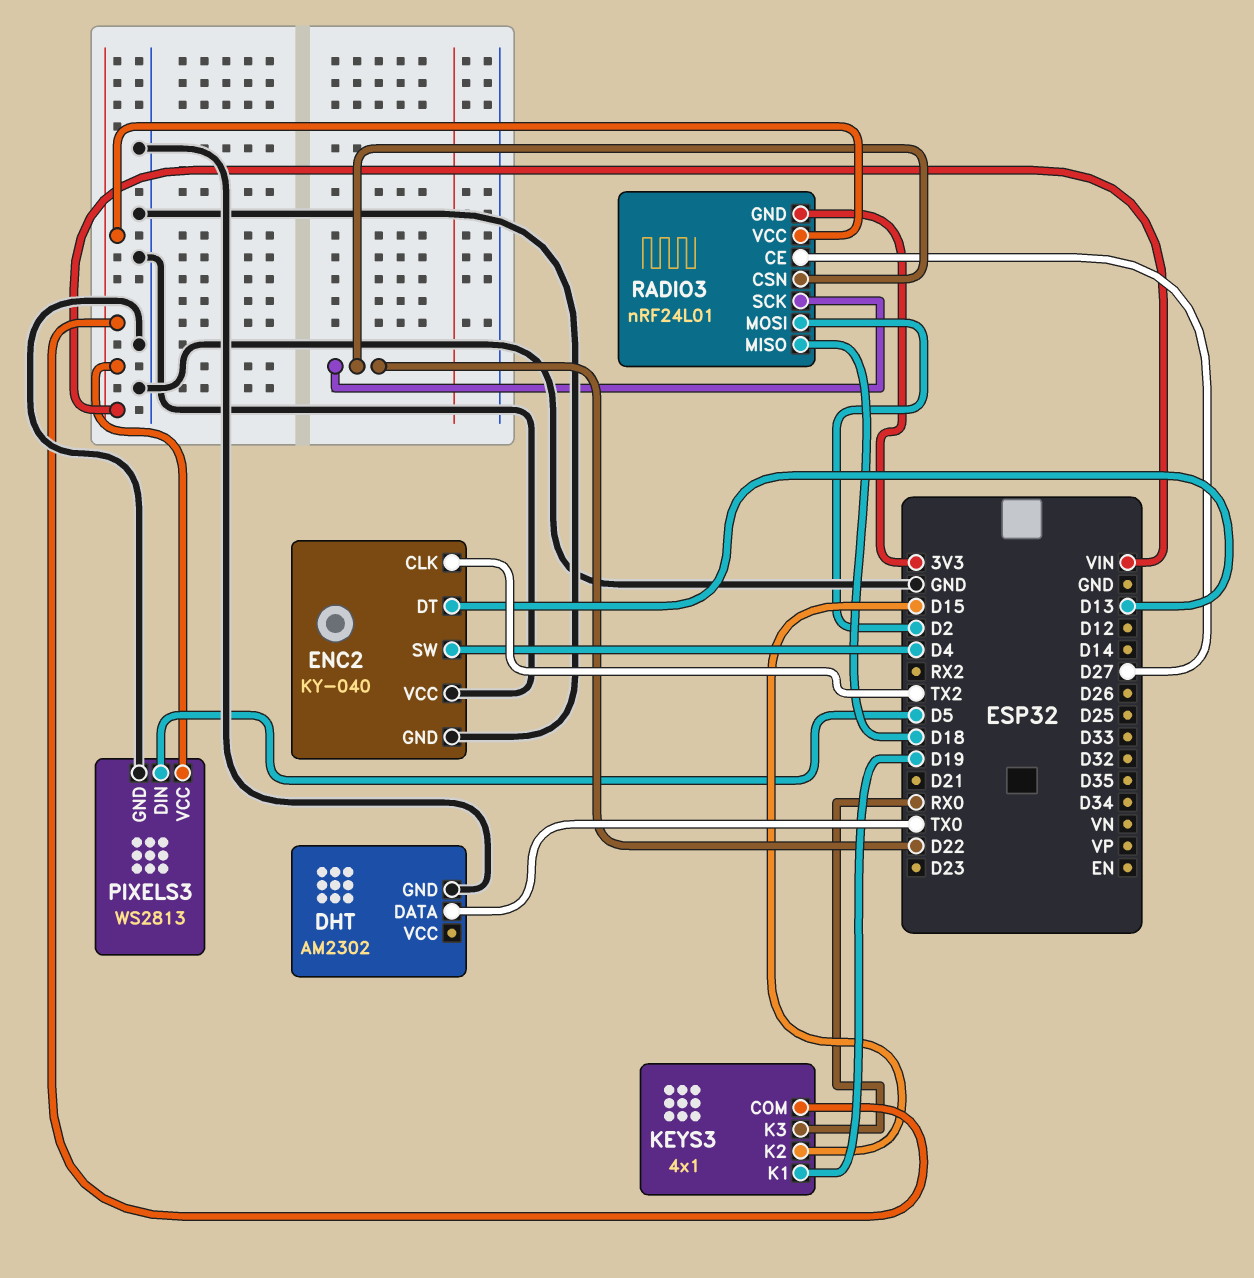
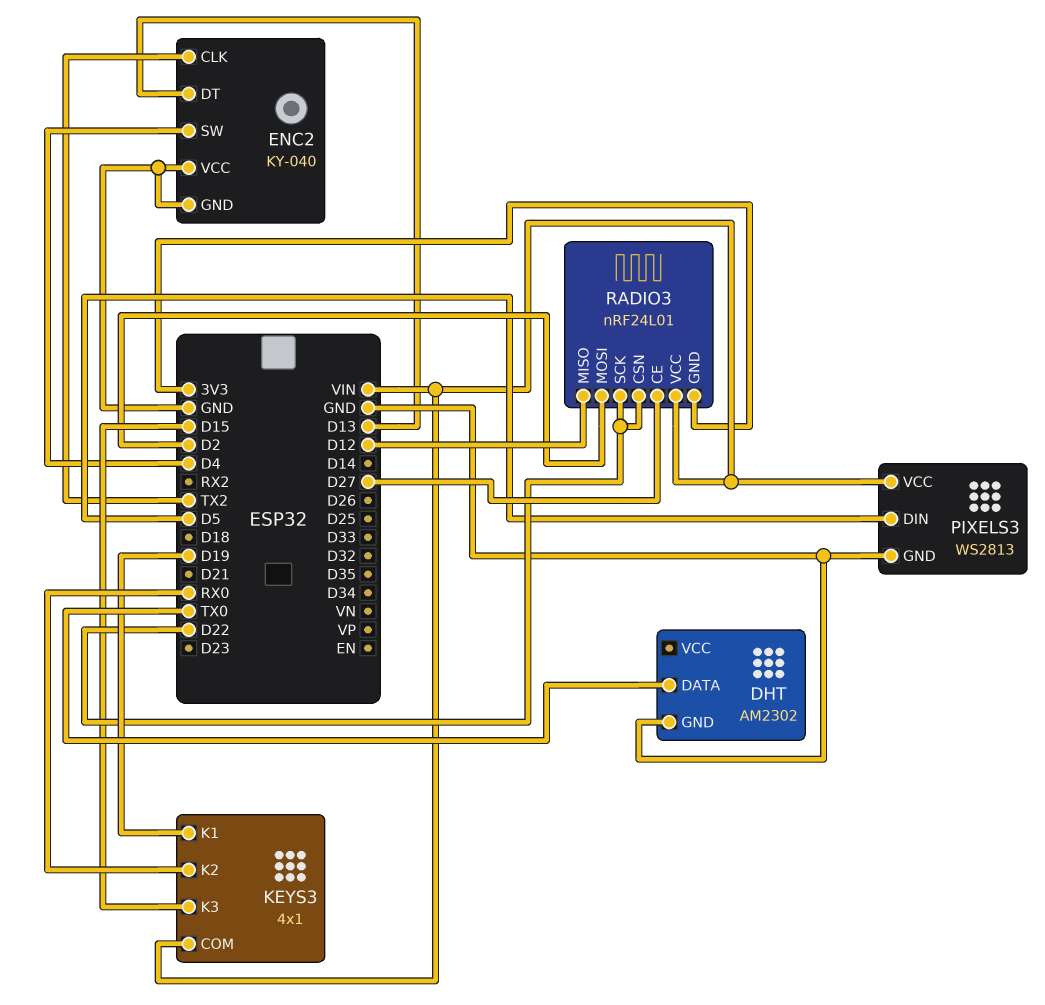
KEYS3 pin K2: D15 -> RX0
KEYS3 pin K3: RX0 -> D15
RADIO3 pin MISO: D18 -> D12

